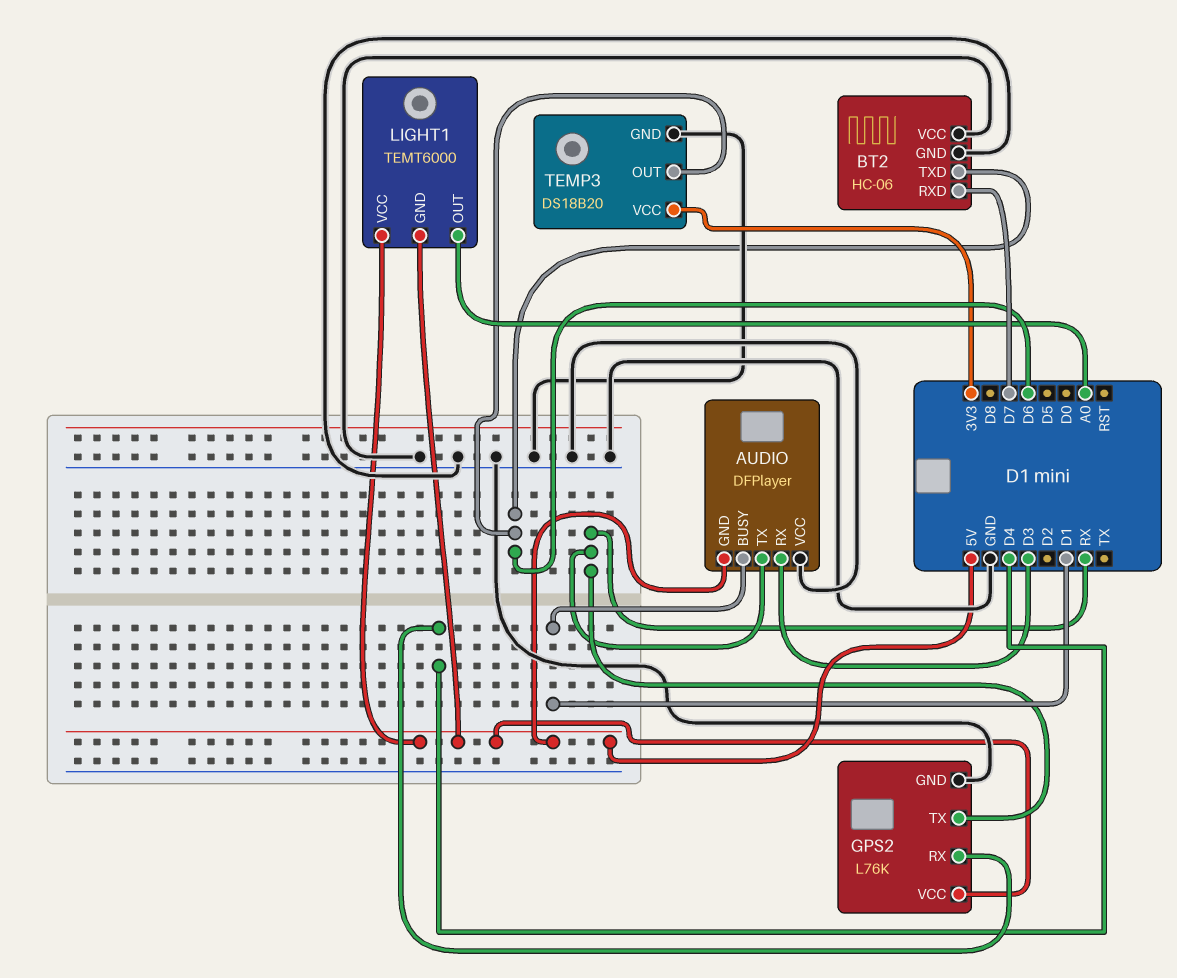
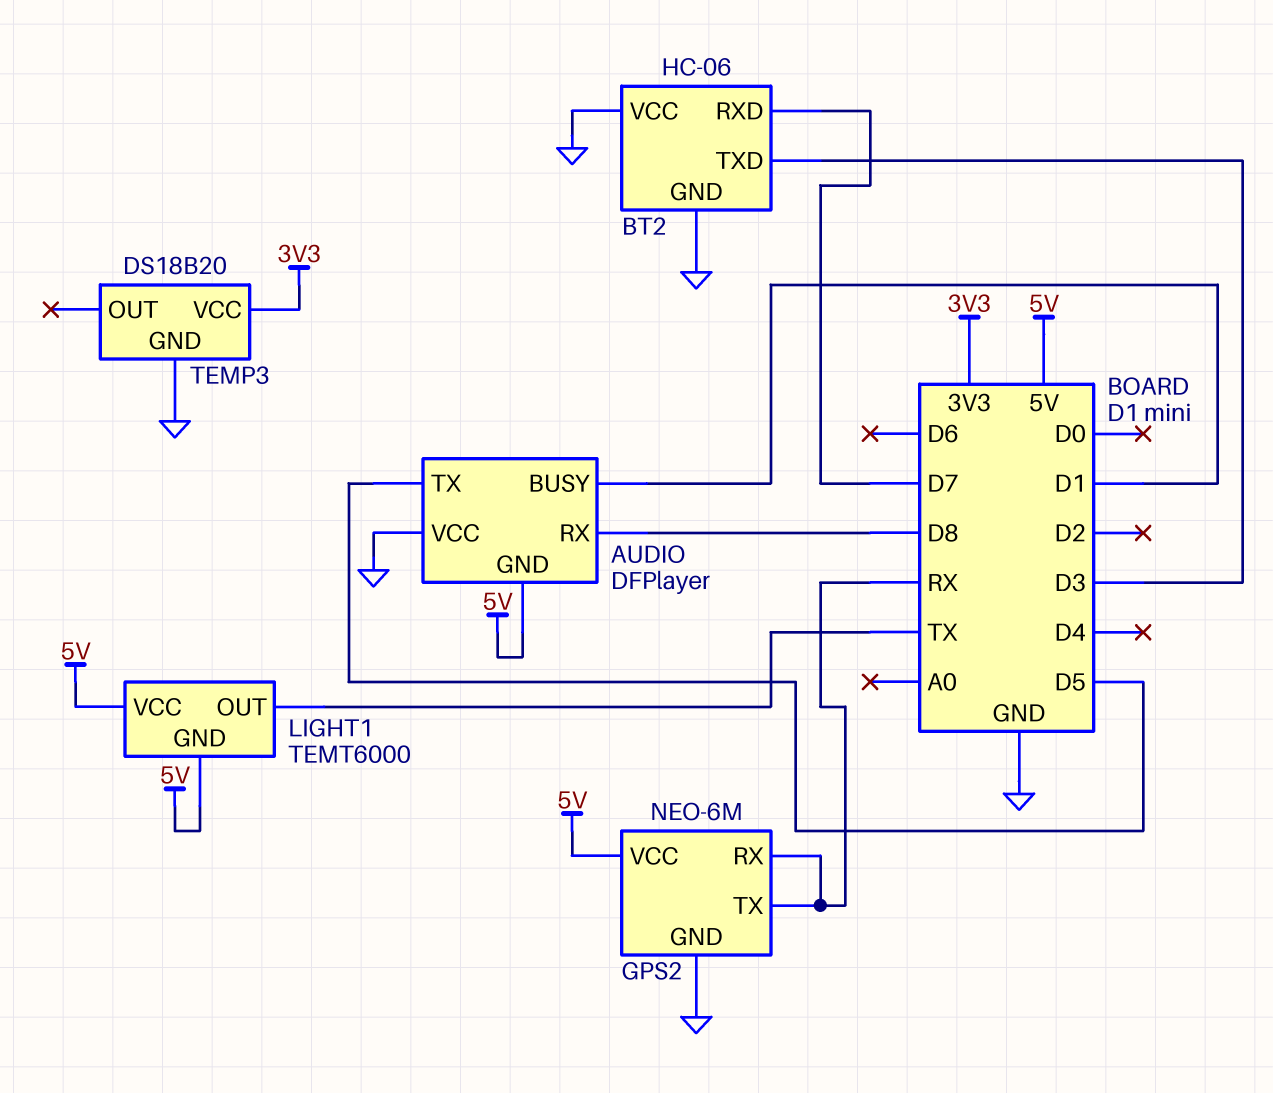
AUDIO pin RX: D3 -> D8
AUDIO pin TX: RX -> D5
BT2 pin TXD: D6 -> D3
GPS2: L76K -> NEO-6M
GPS2 pin RX: D4 -> RX
LIGHT1 pin OUT: A0 -> TX
TEMP3 pin OUT: D6 -> none

